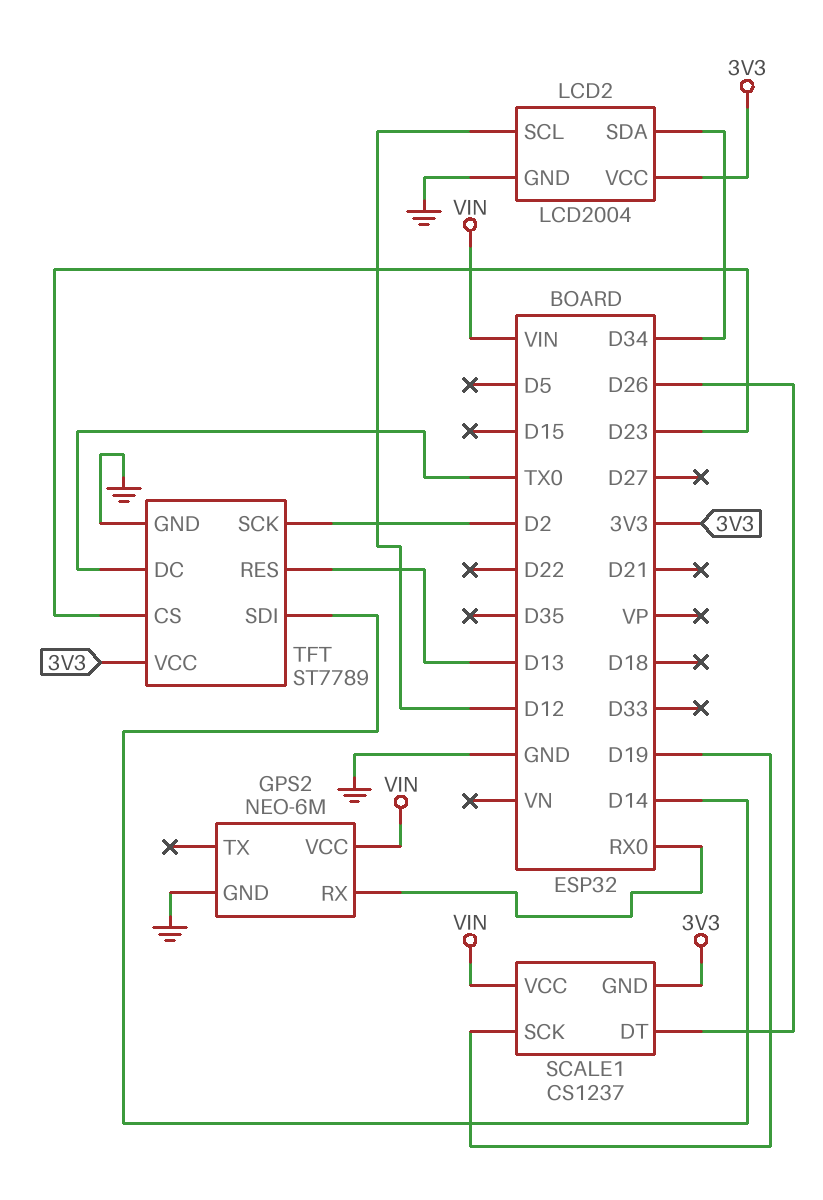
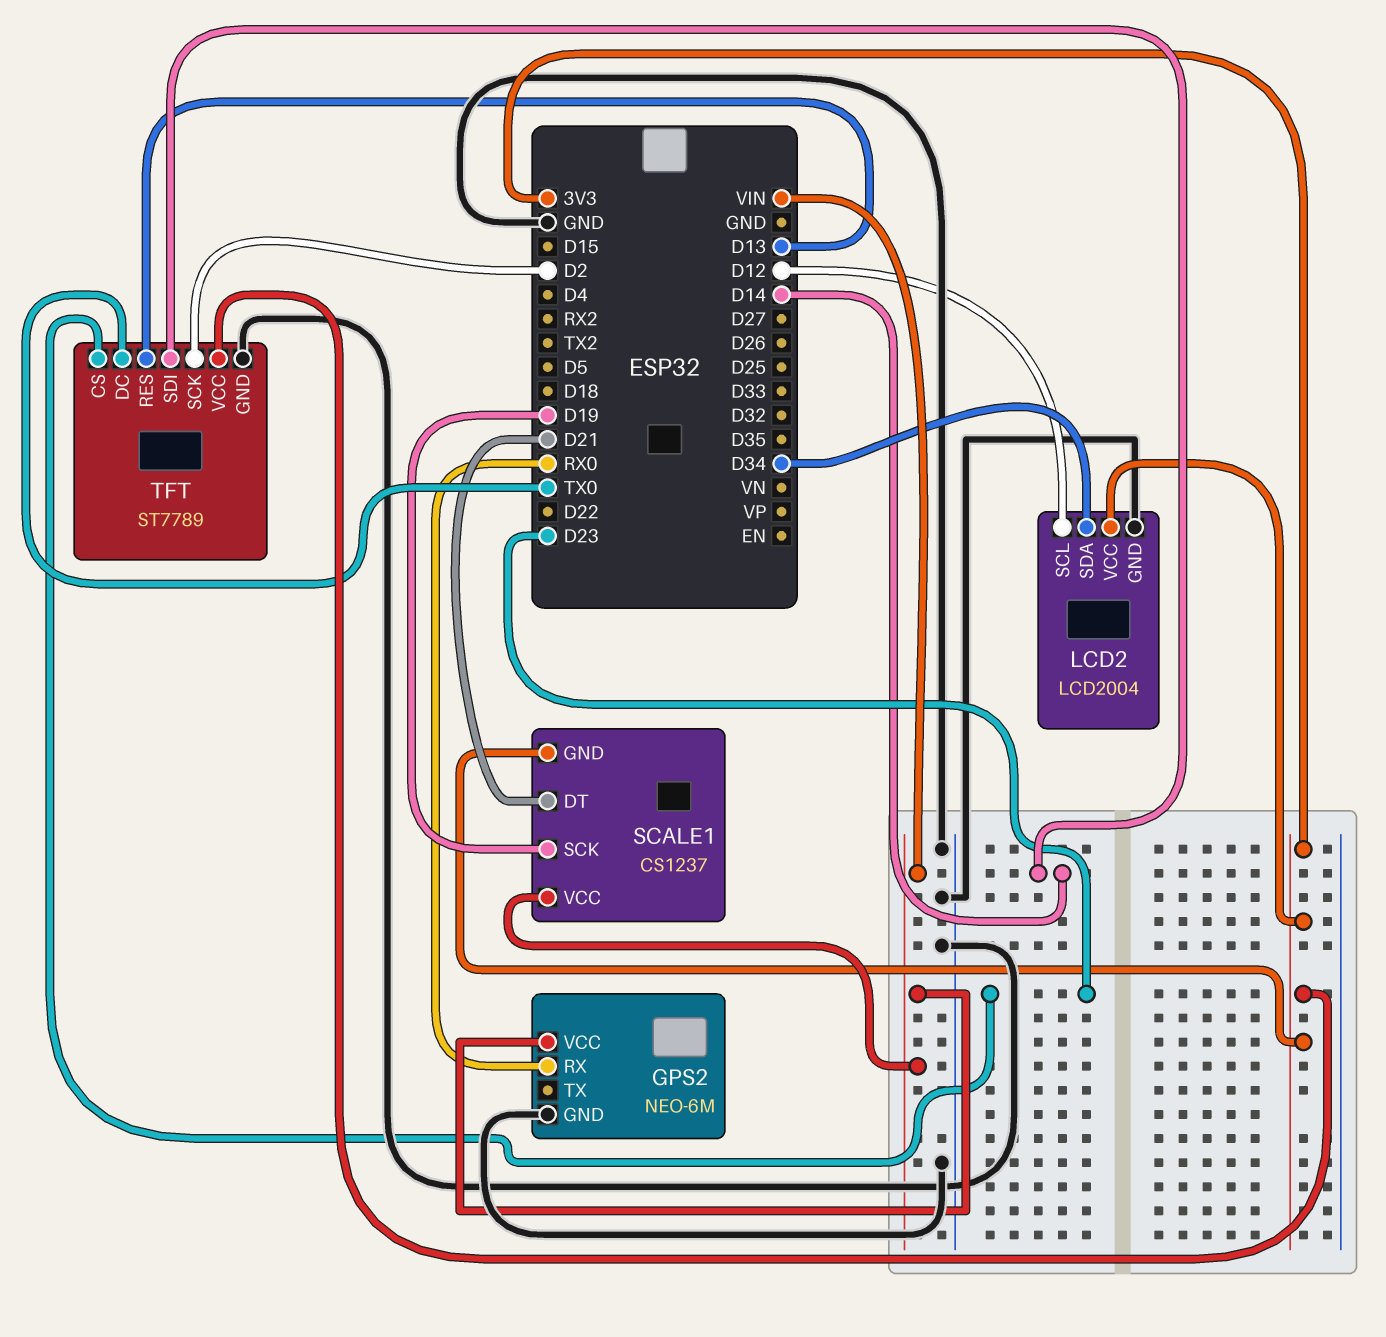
SCALE1 pin DT: D26 -> D21

